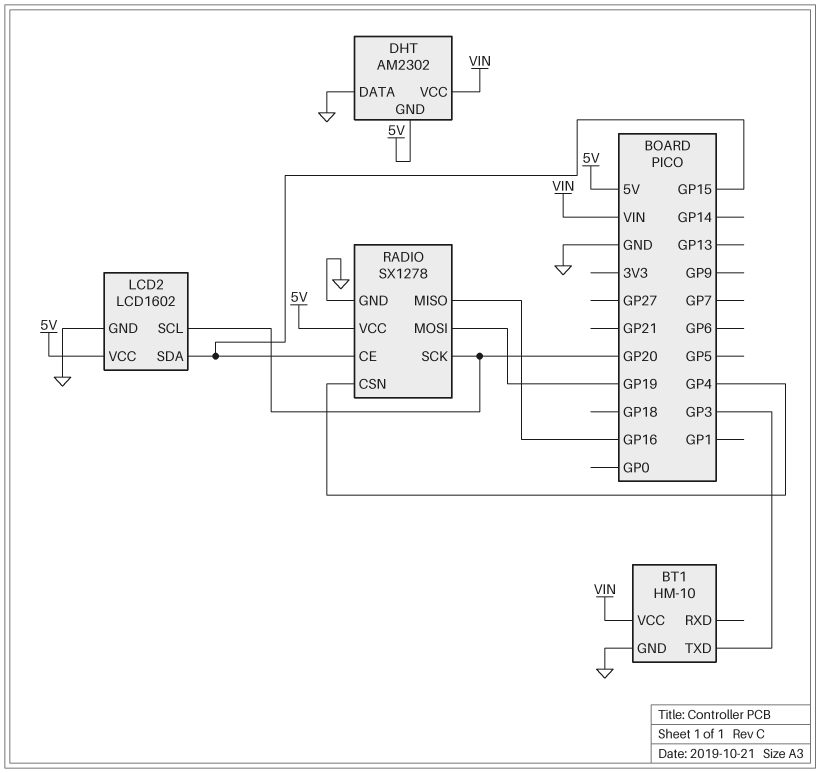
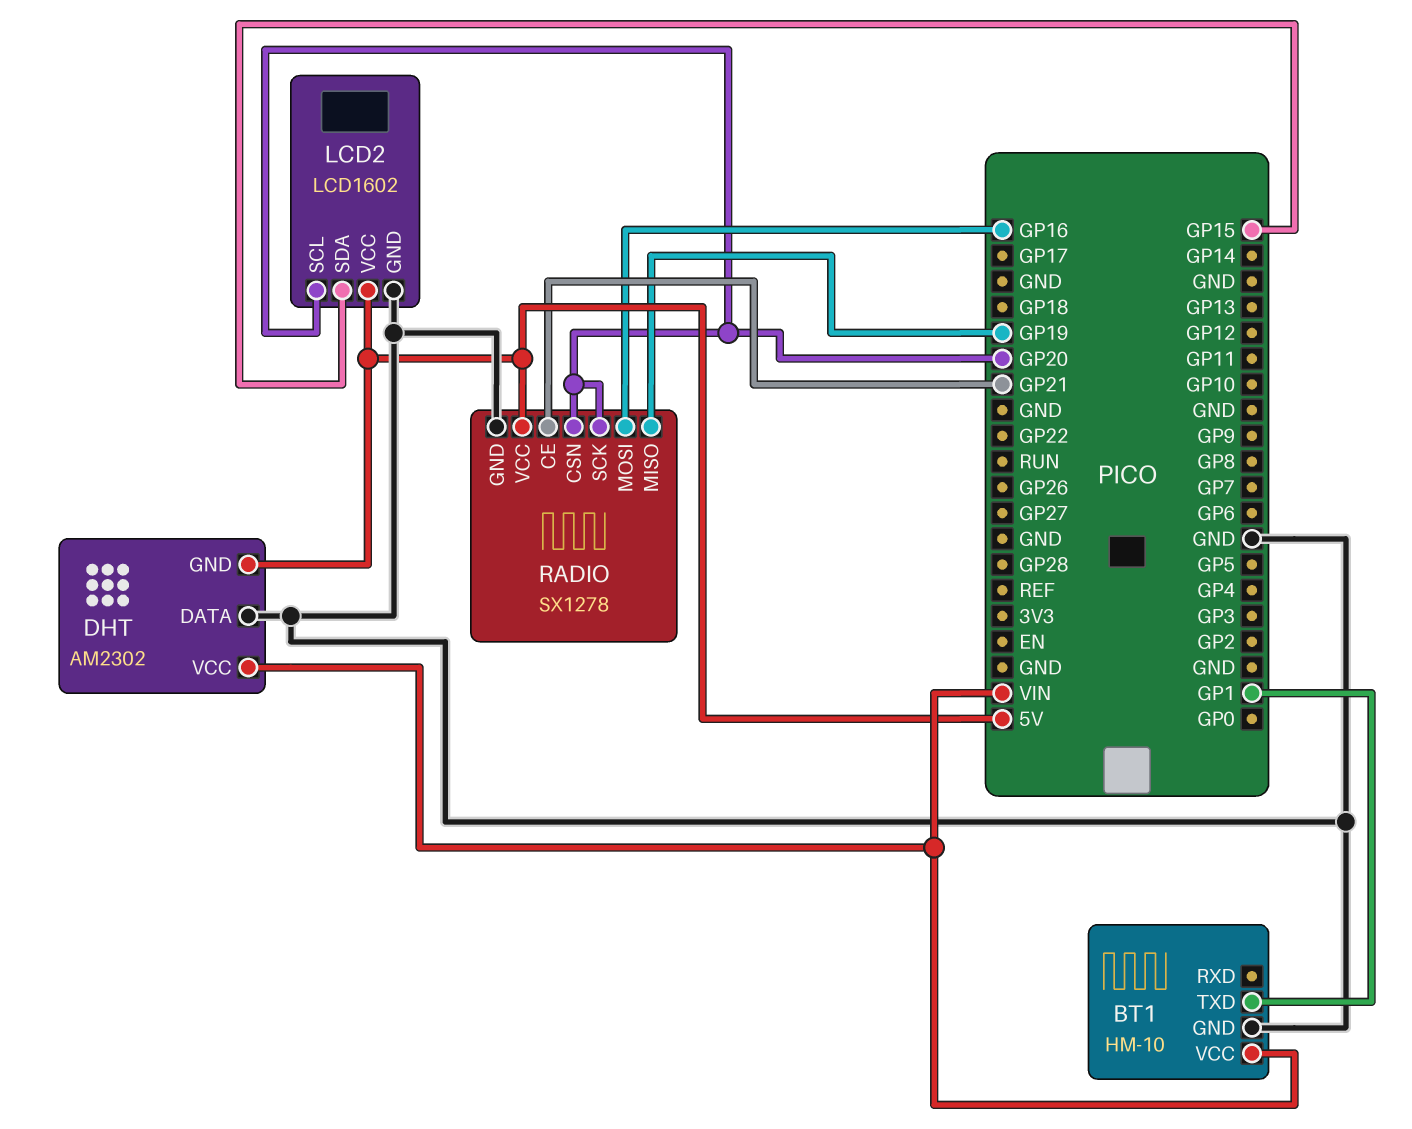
BT1 pin TXD: GP3 -> GP1
RADIO pin CE: GP15 -> GP21
RADIO pin CSN: GP4 -> GP20
RADIO pin MISO: GP16 -> GP19
RADIO pin MOSI: GP19 -> GP16

